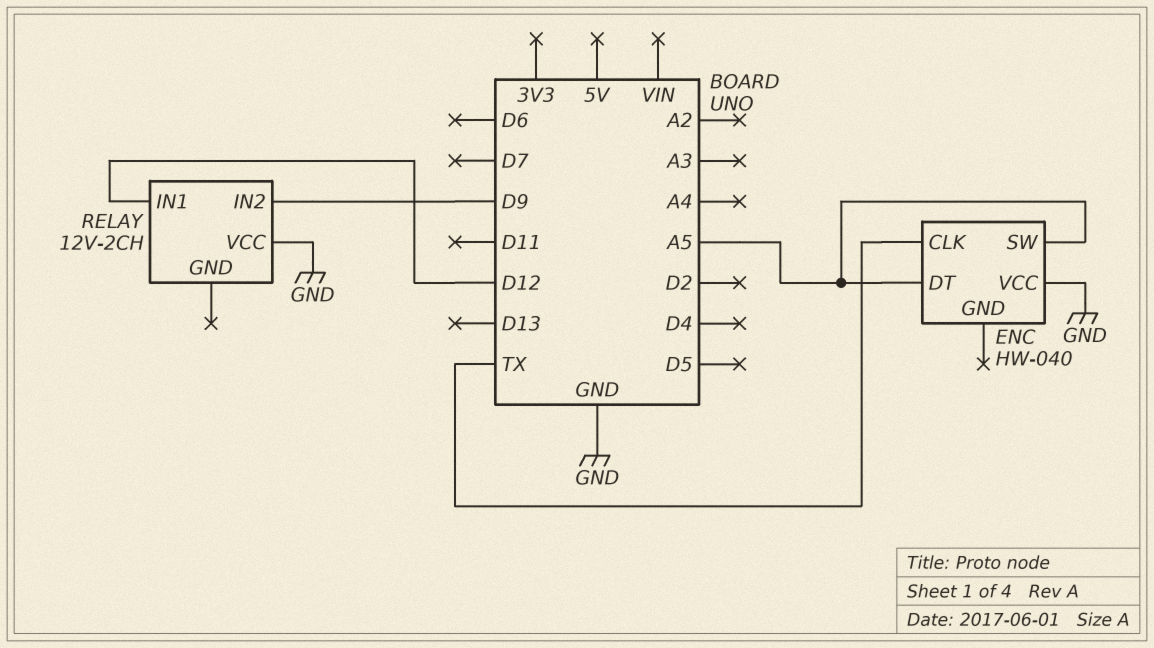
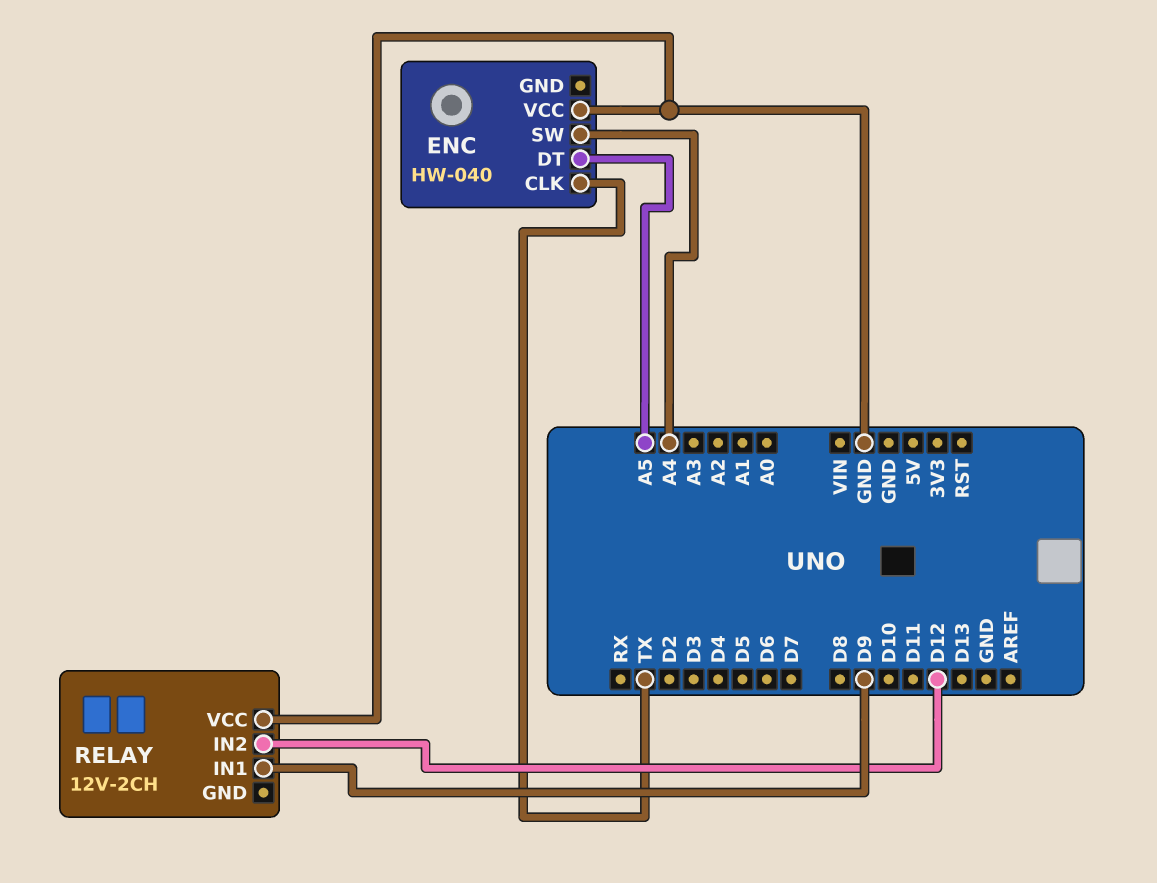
ENC pin SW: A5 -> A4
RELAY pin IN1: D12 -> D9
RELAY pin IN2: D9 -> D12

